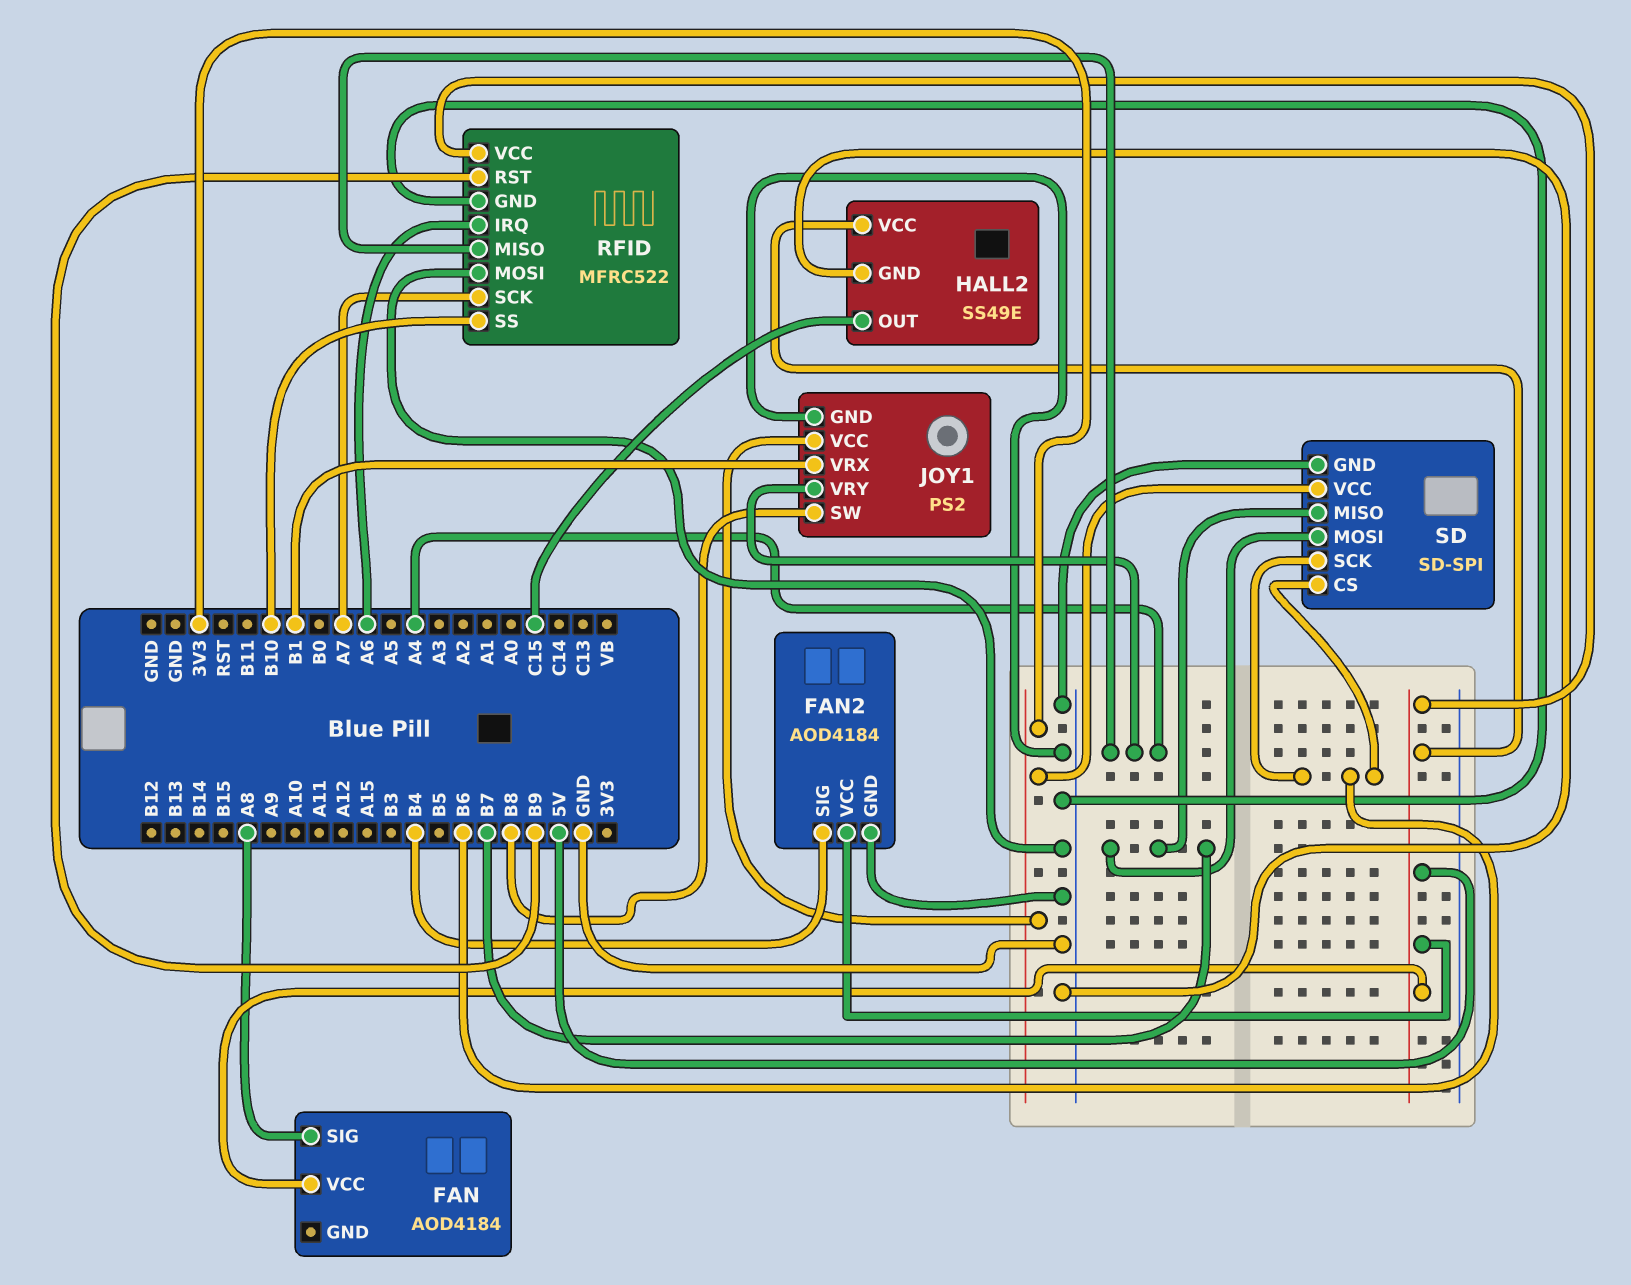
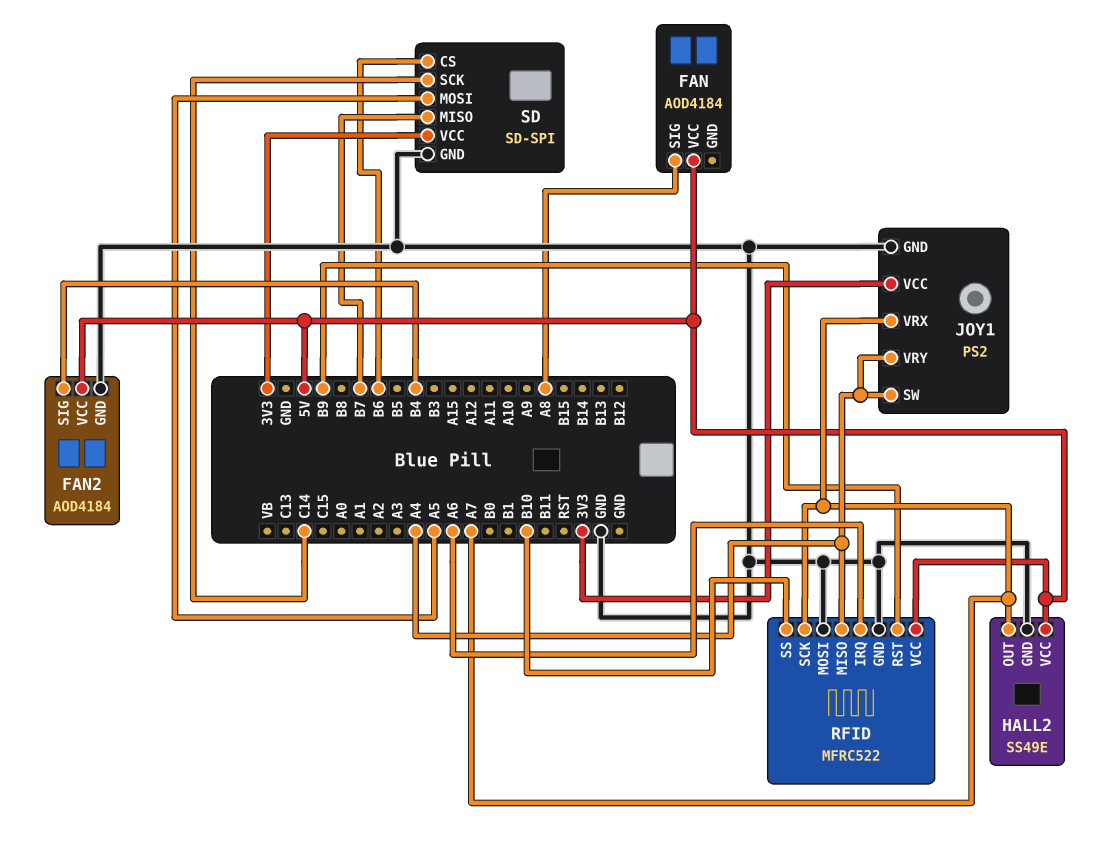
HALL2 pin OUT: C15 -> A7
JOY1 pin SW: B8 -> A4
JOY1 pin VRX: B1 -> A7
SD pin MOSI: B7 -> A5
SD pin SCK: B6 -> C14

